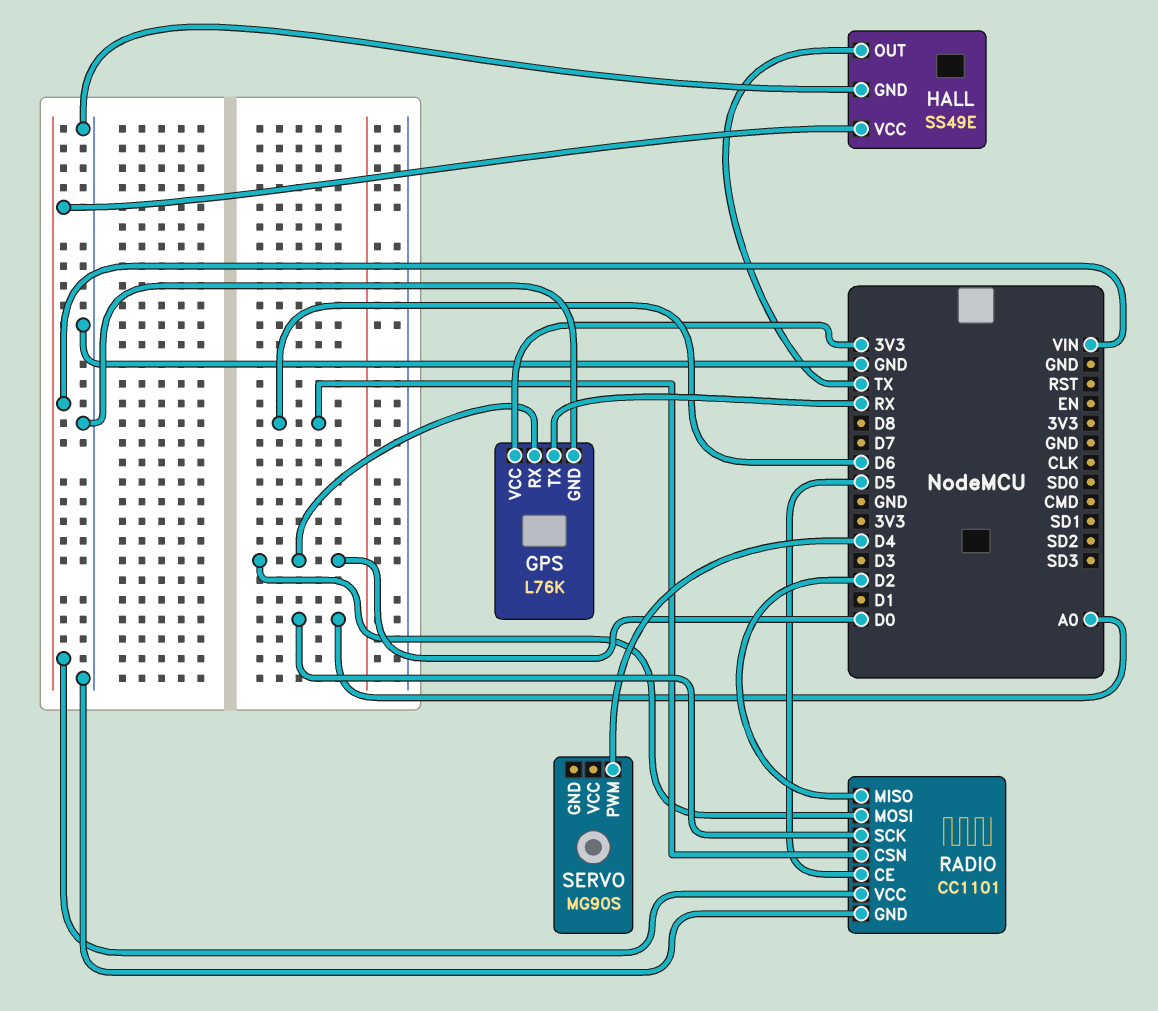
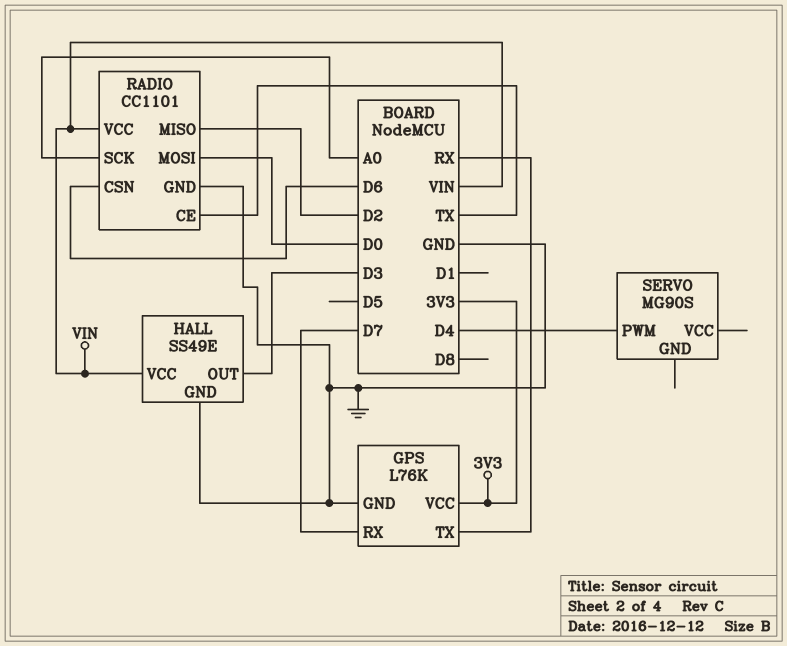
GPS pin RX: D0 -> D7
HALL pin OUT: TX -> D3
RADIO pin CE: D5 -> TX

